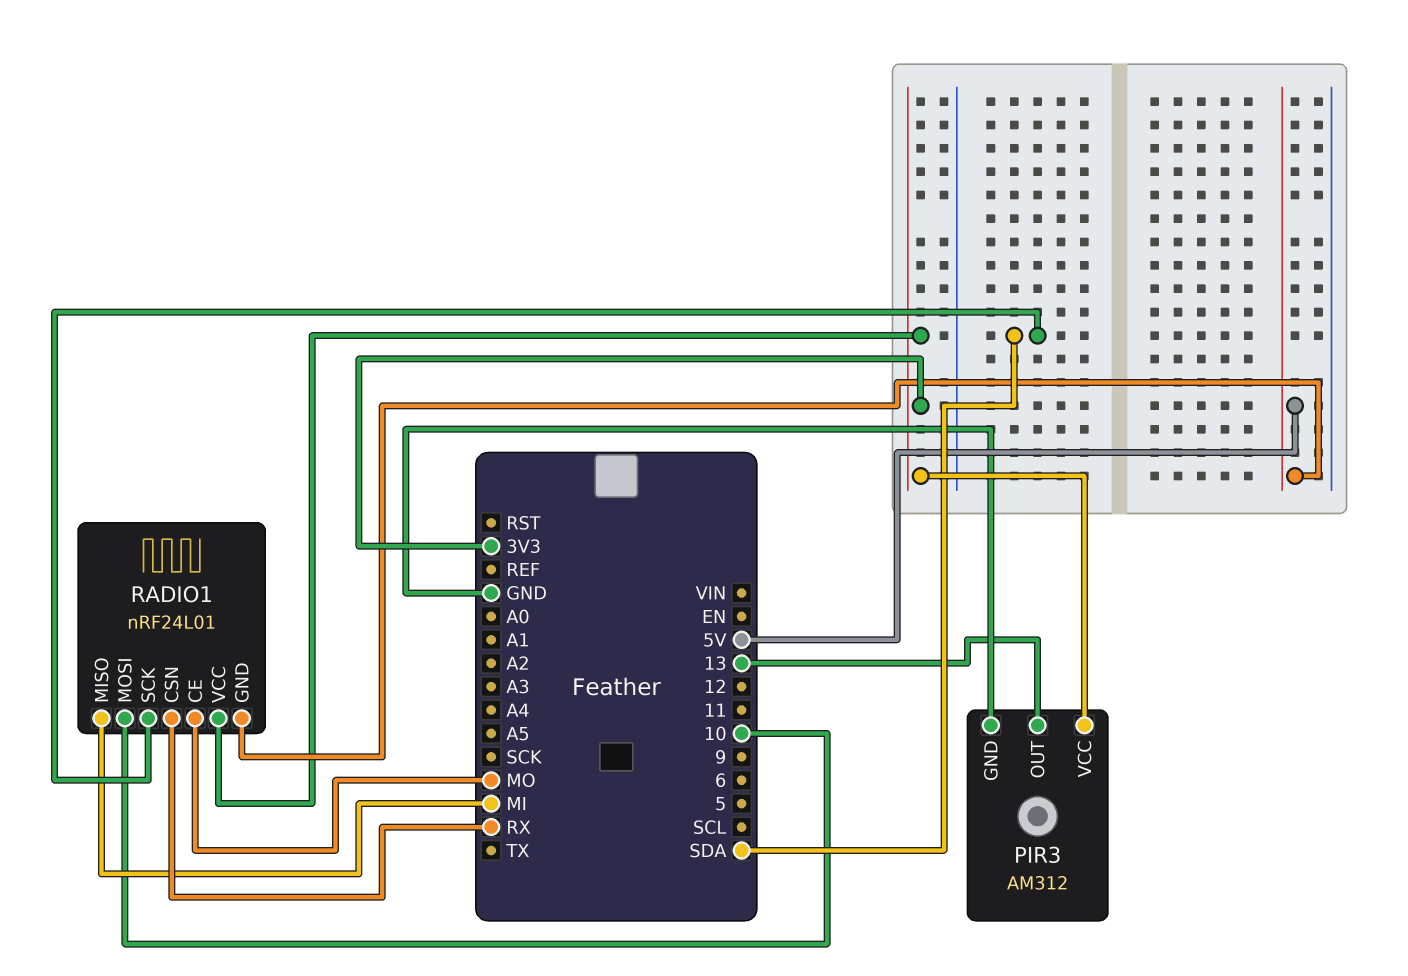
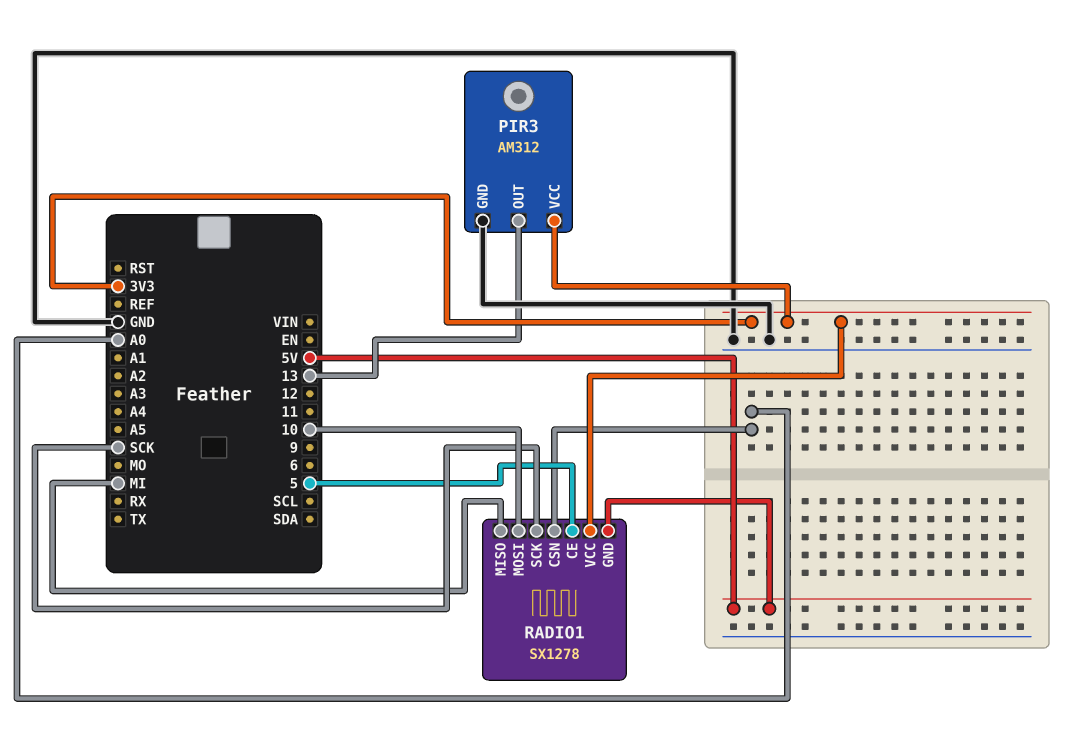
RADIO1: nRF24L01 -> SX1278
RADIO1 pin CE: MO -> 5
RADIO1 pin CSN: RX -> A0
RADIO1 pin SCK: SDA -> SCK

